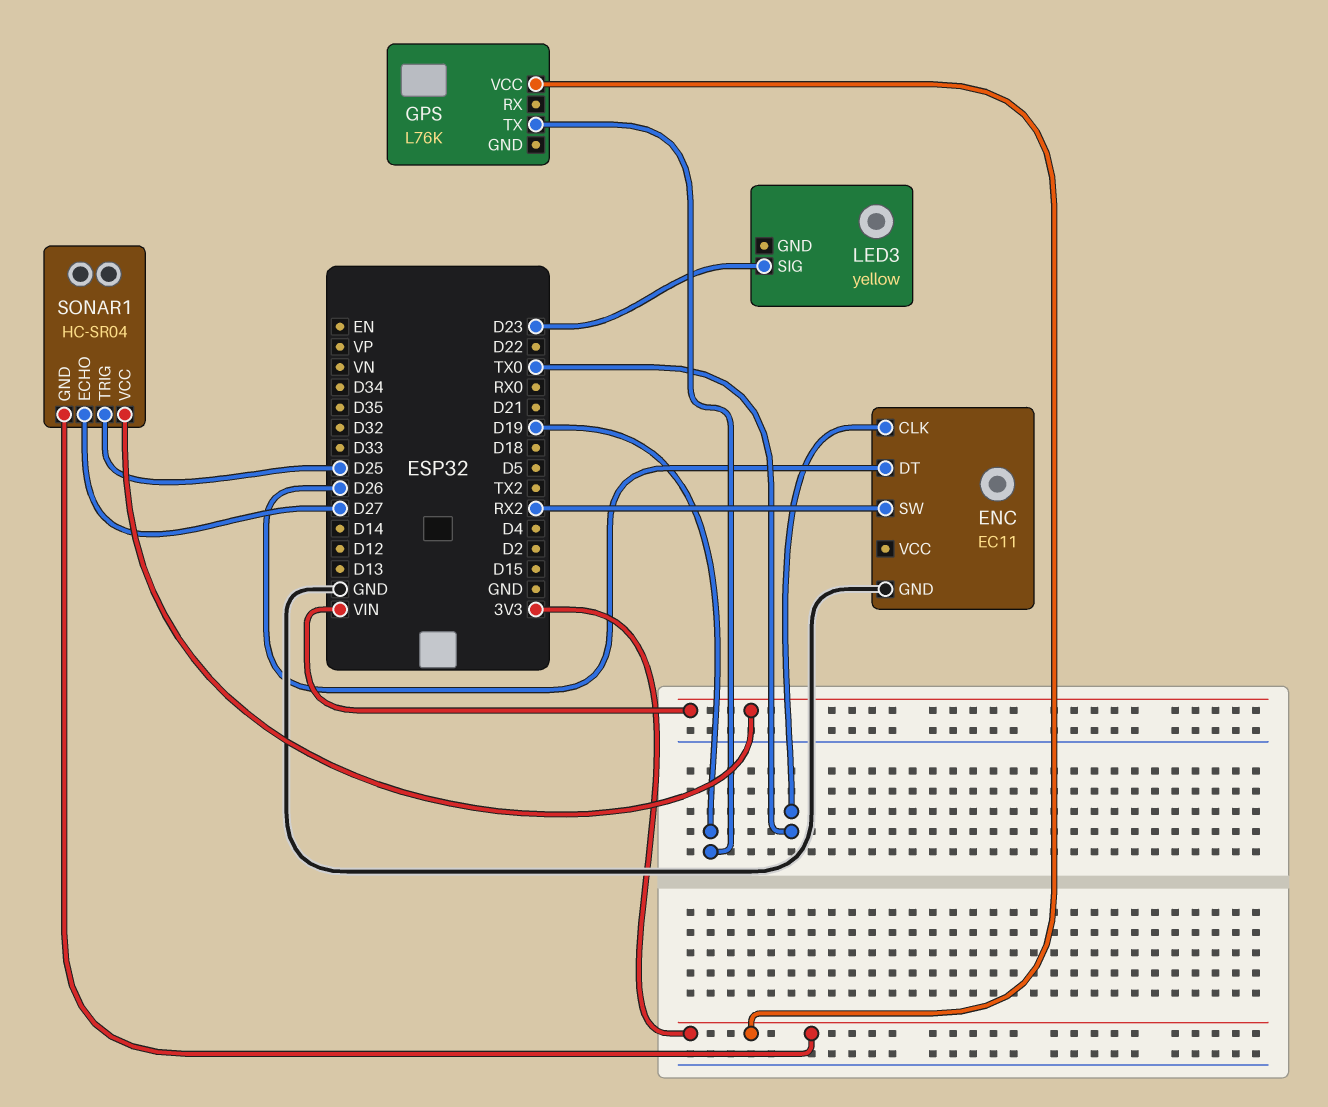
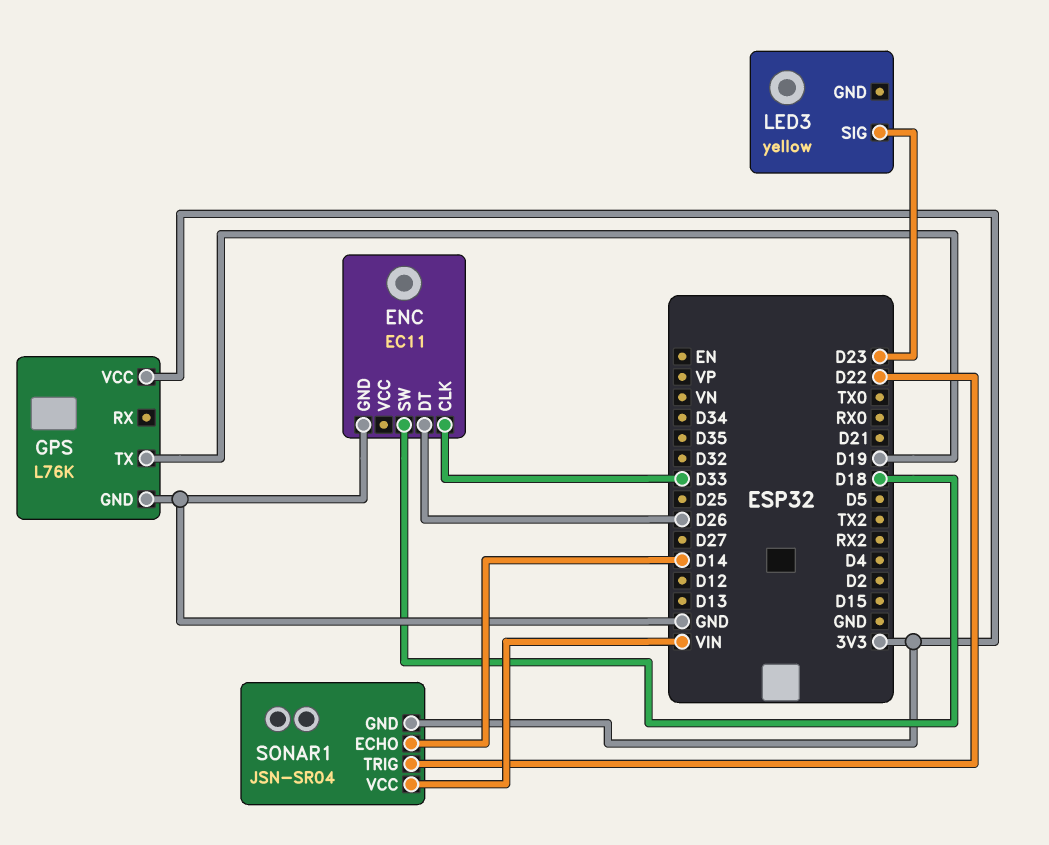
ENC pin CLK: TX0 -> D33
ENC pin SW: RX2 -> D18
GPS pin GND: none -> GND
SONAR1: HC-SR04 -> JSN-SR04
SONAR1 pin ECHO: D27 -> D14
SONAR1 pin TRIG: D25 -> D22

